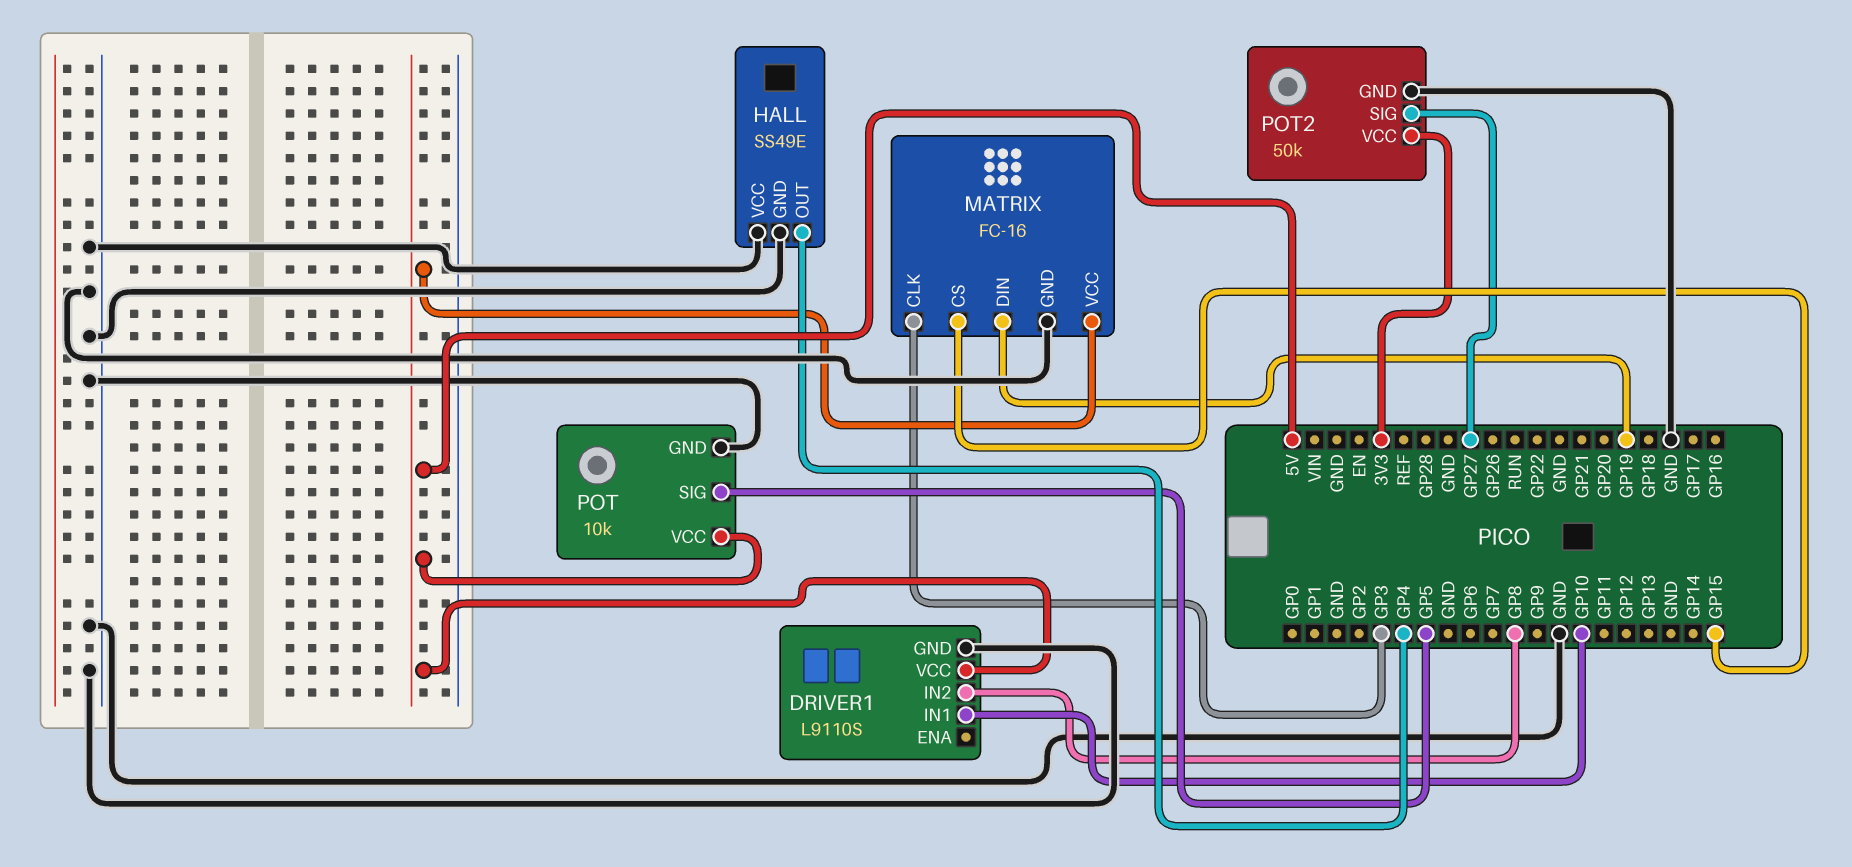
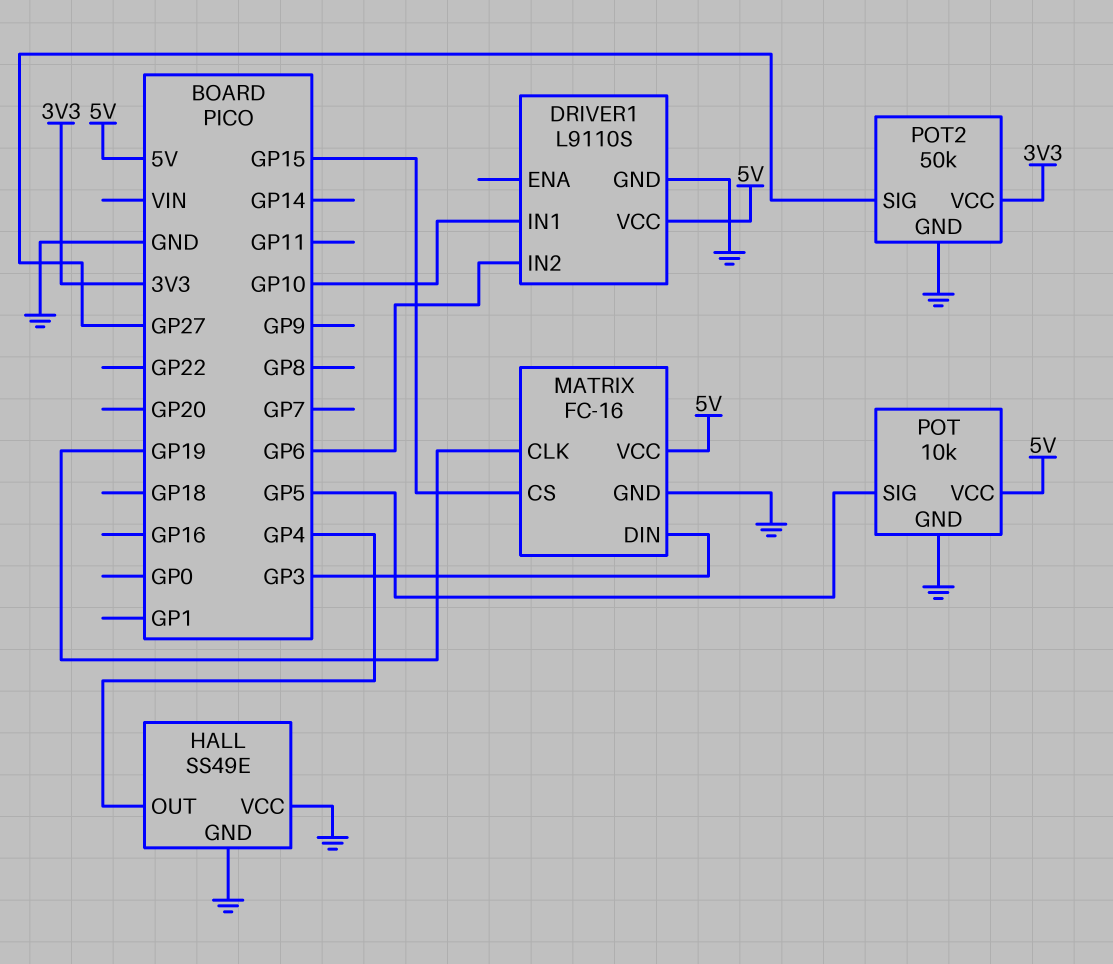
DRIVER1 pin IN2: GP8 -> GP6
MATRIX pin CLK: GP3 -> GP19
MATRIX pin DIN: GP19 -> GP3

